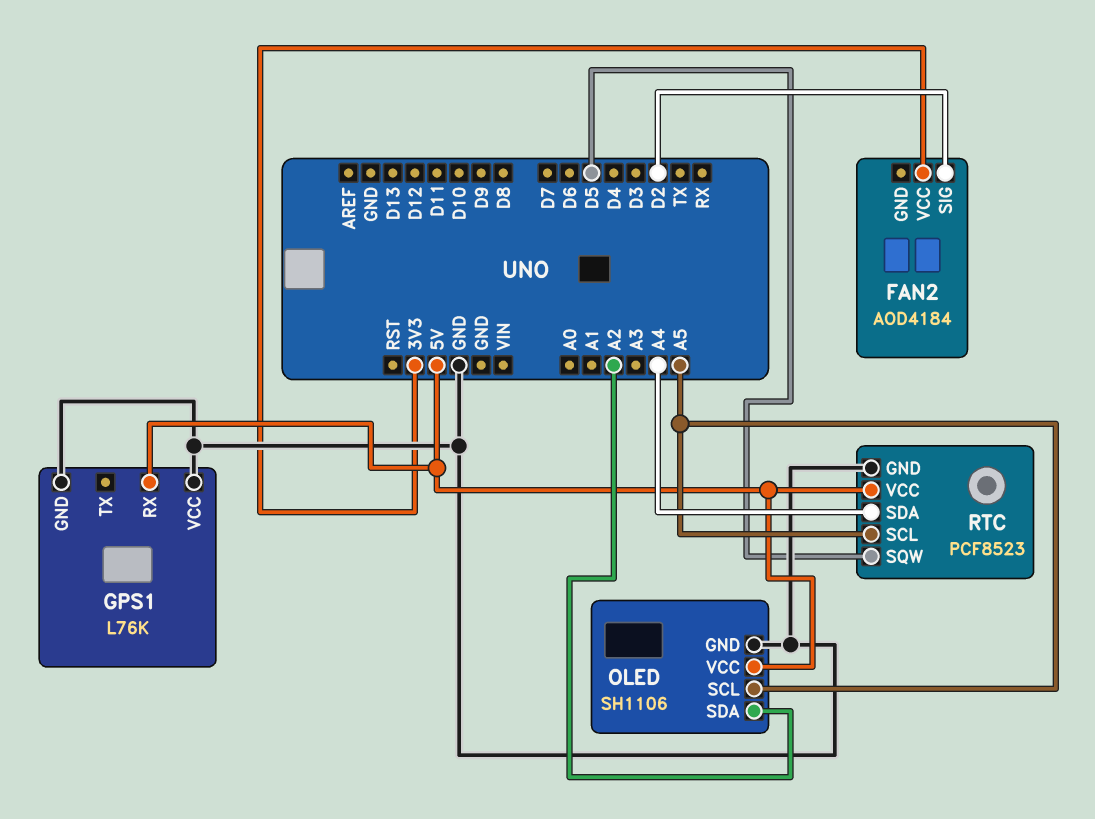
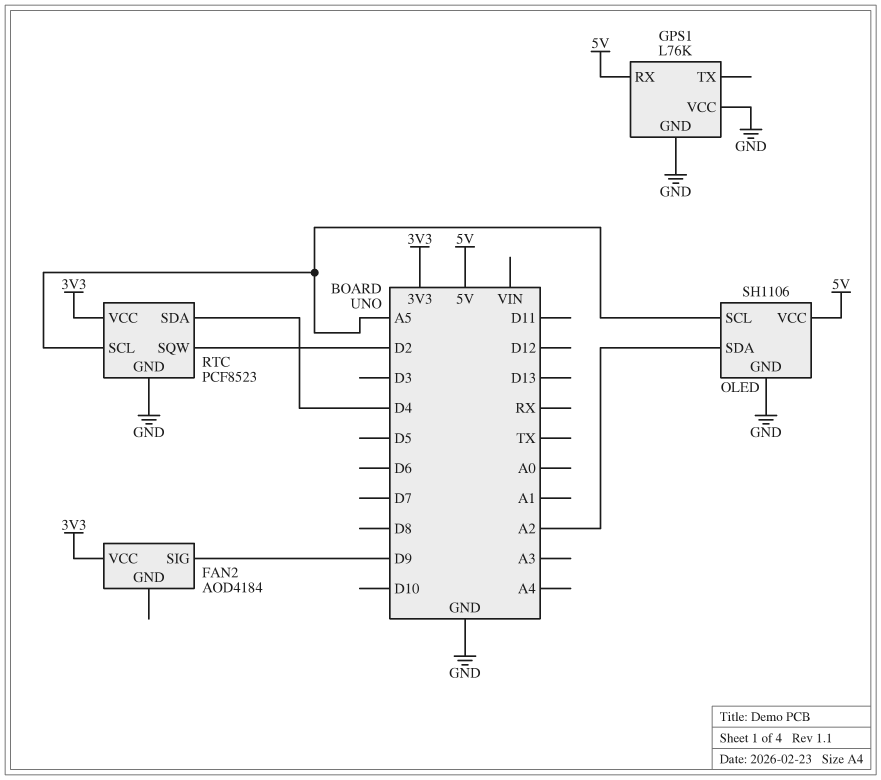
FAN2 pin SIG: D2 -> D9
RTC pin SDA: A4 -> D4
RTC pin SQW: D5 -> D2
RTC pin VCC: 5V -> 3V3

